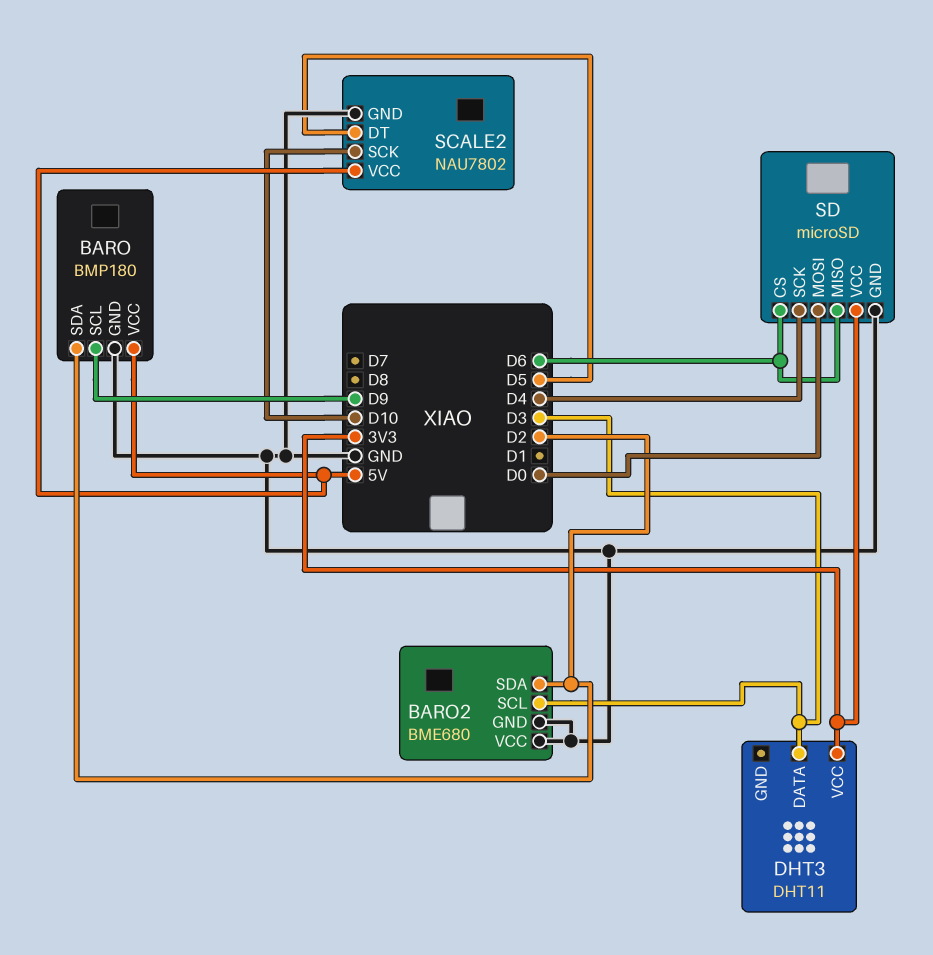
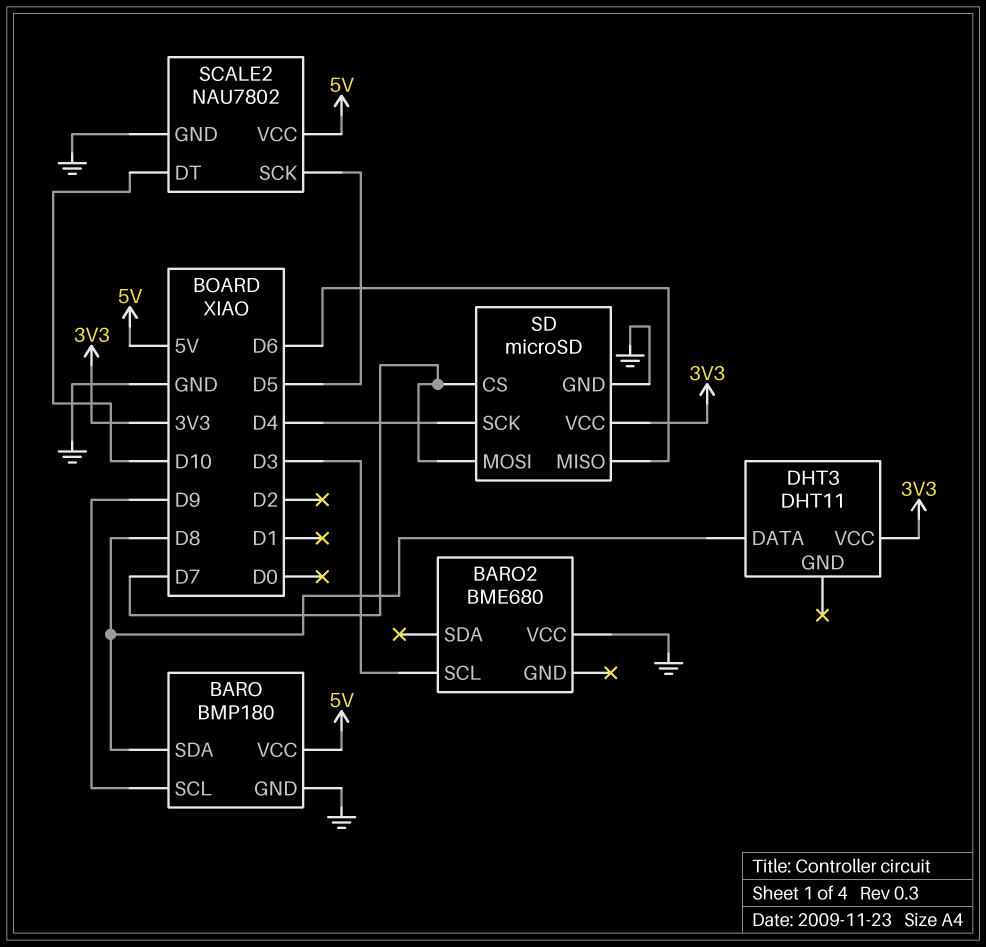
BARO pin SDA: D2 -> D8
BARO2 pin GND: GND -> none
BARO2 pin SDA: D2 -> none
DHT3 pin DATA: D3 -> D8
SCALE2 pin DT: D5 -> D10
SCALE2 pin SCK: D10 -> D5
SD pin CS: D6 -> D7
SD pin MOSI: D0 -> D7

